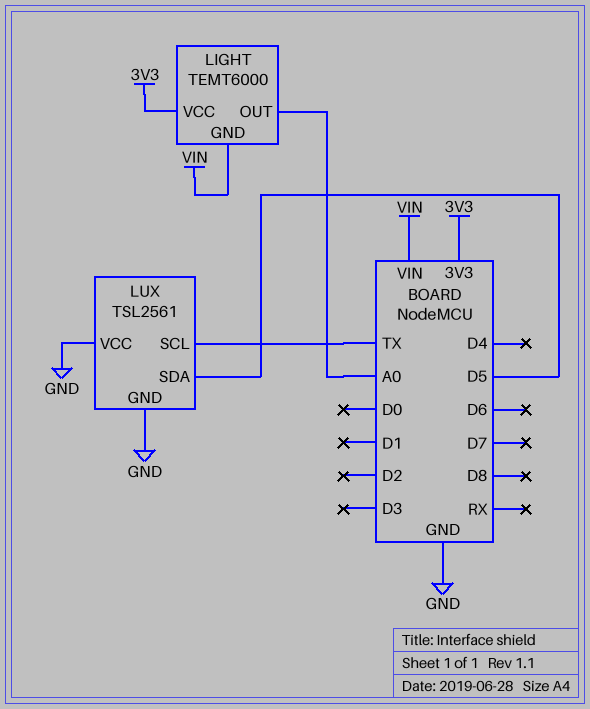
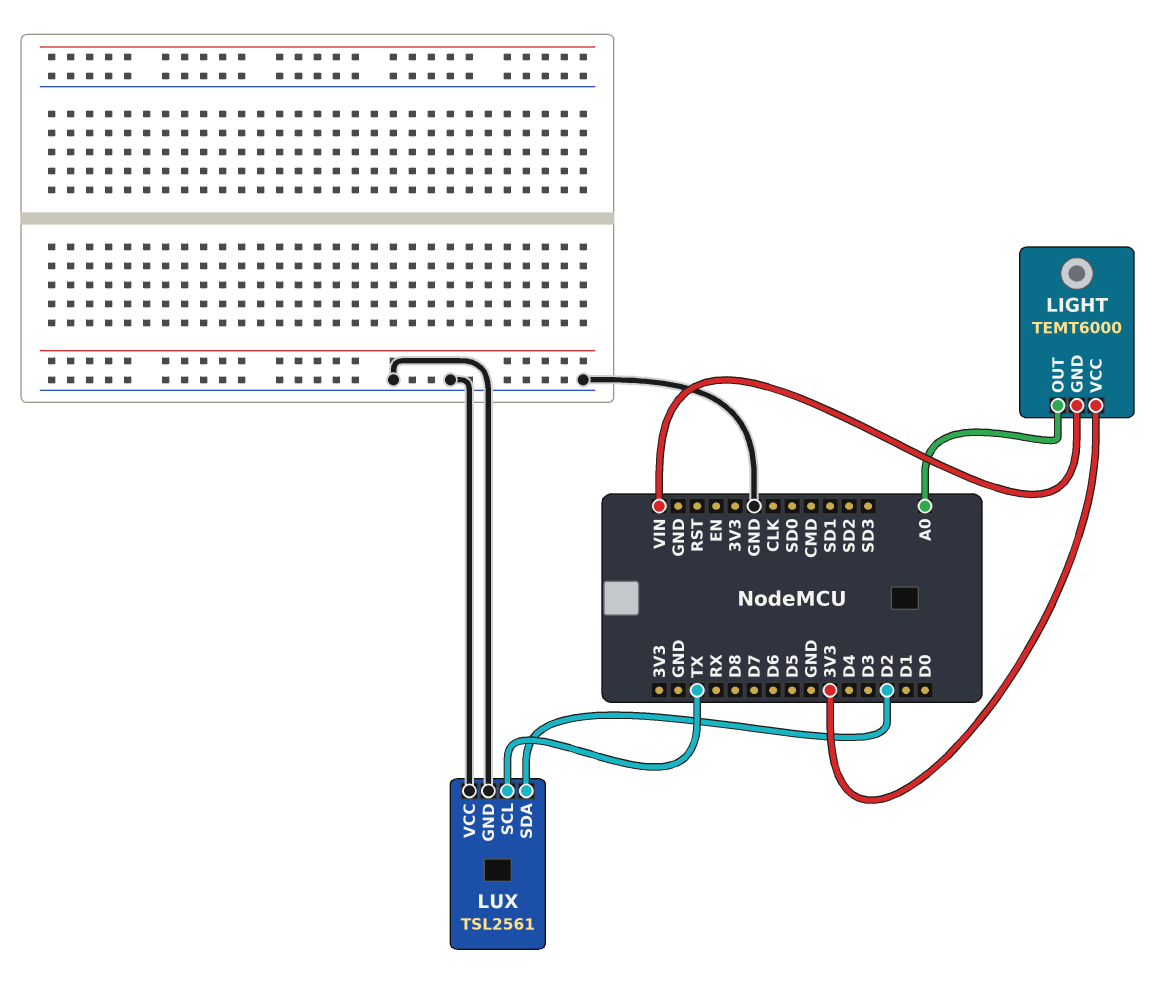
LUX pin SDA: D5 -> D2

